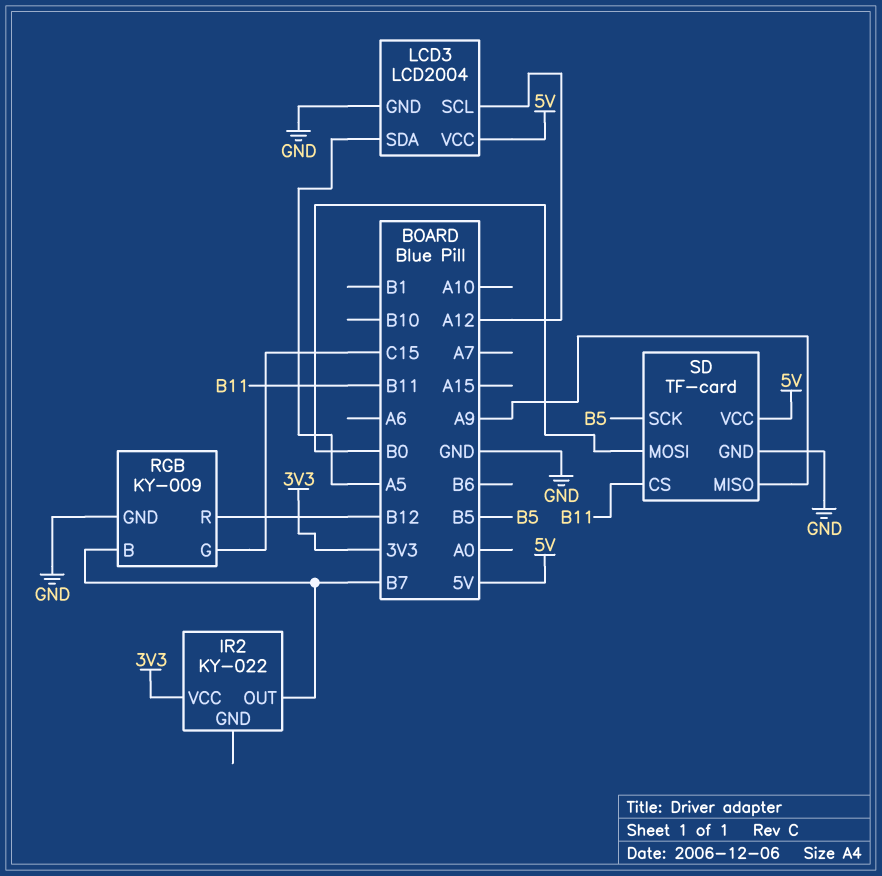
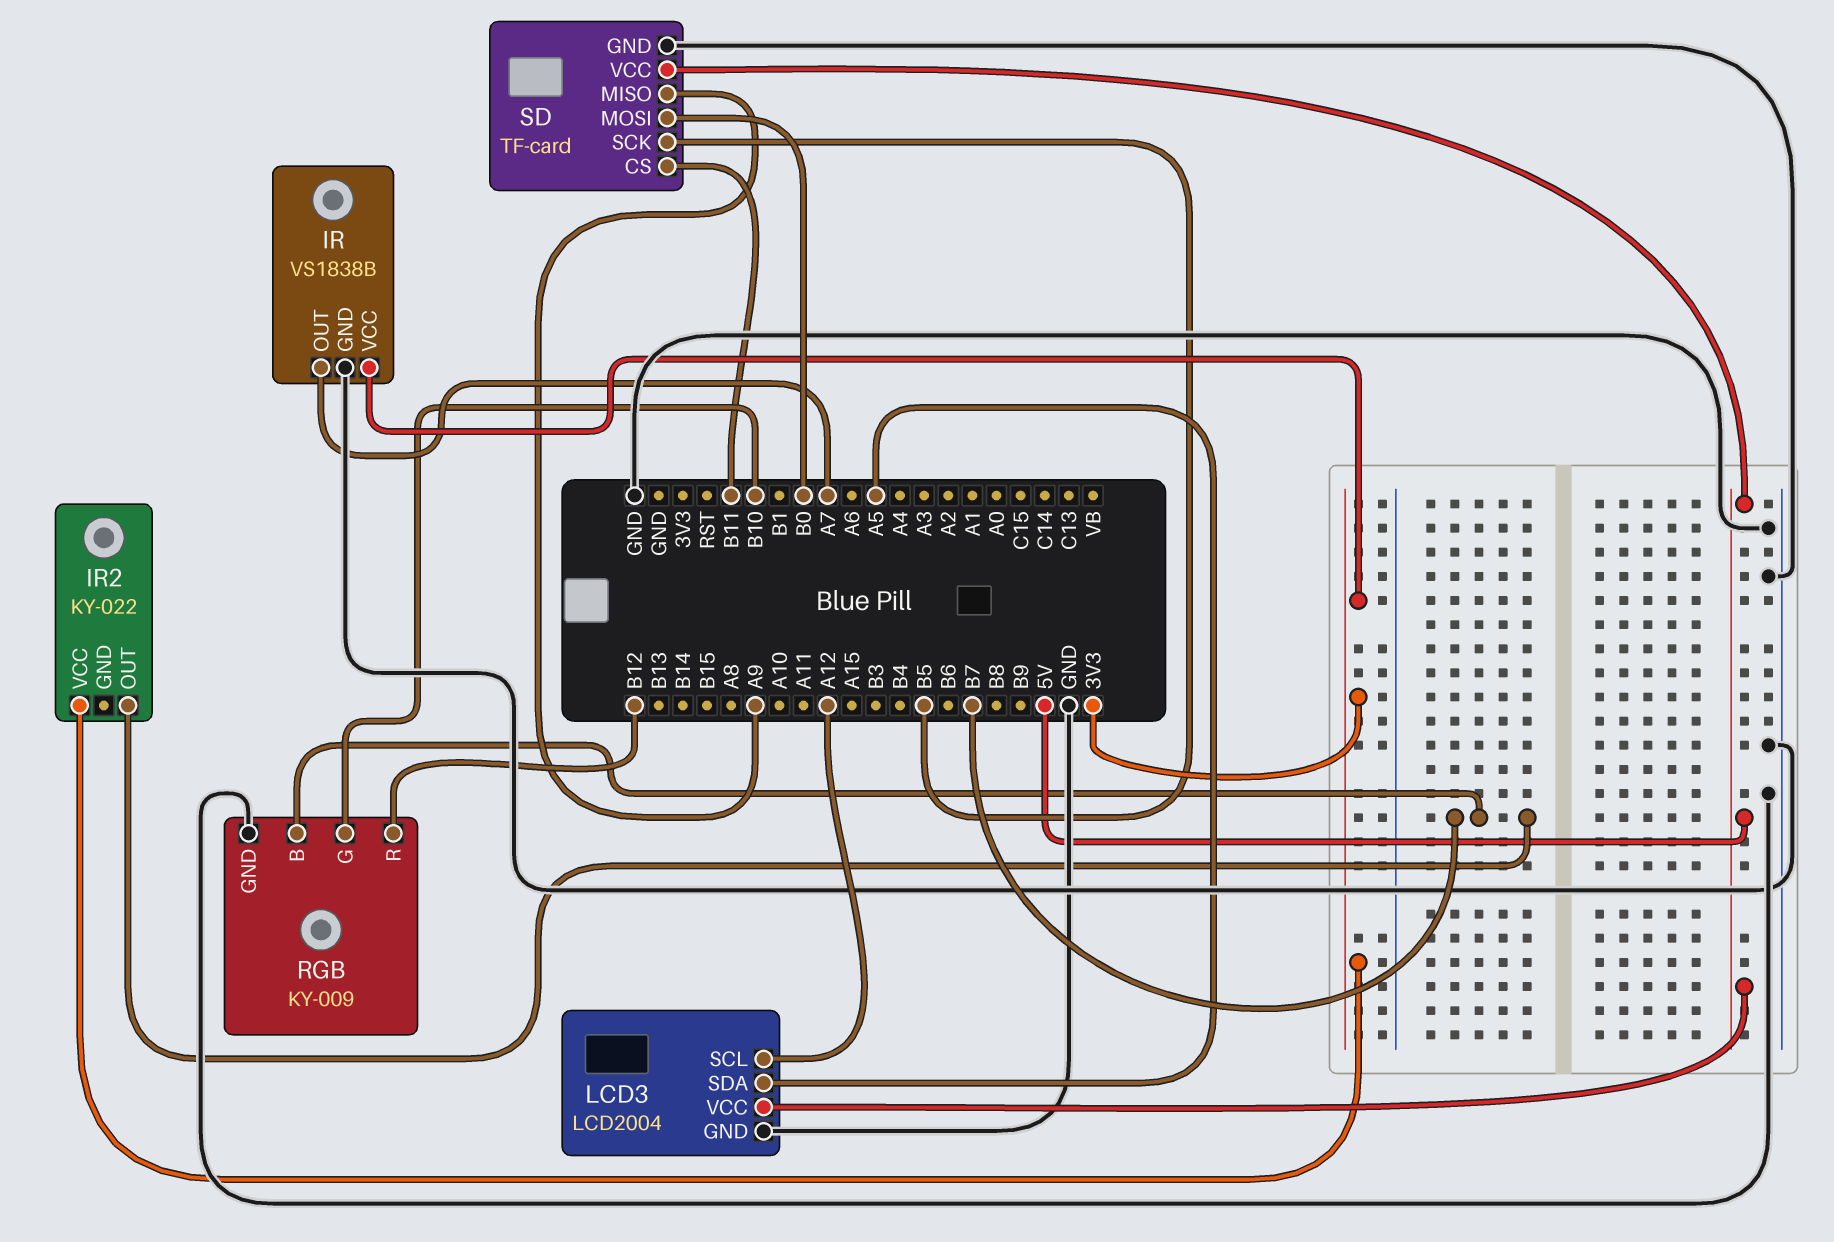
IR: none -> VS1838B
IR pin GND: none -> GND
IR pin OUT: none -> A7
IR pin VCC: none -> 3V3
RGB pin G: C15 -> B10

